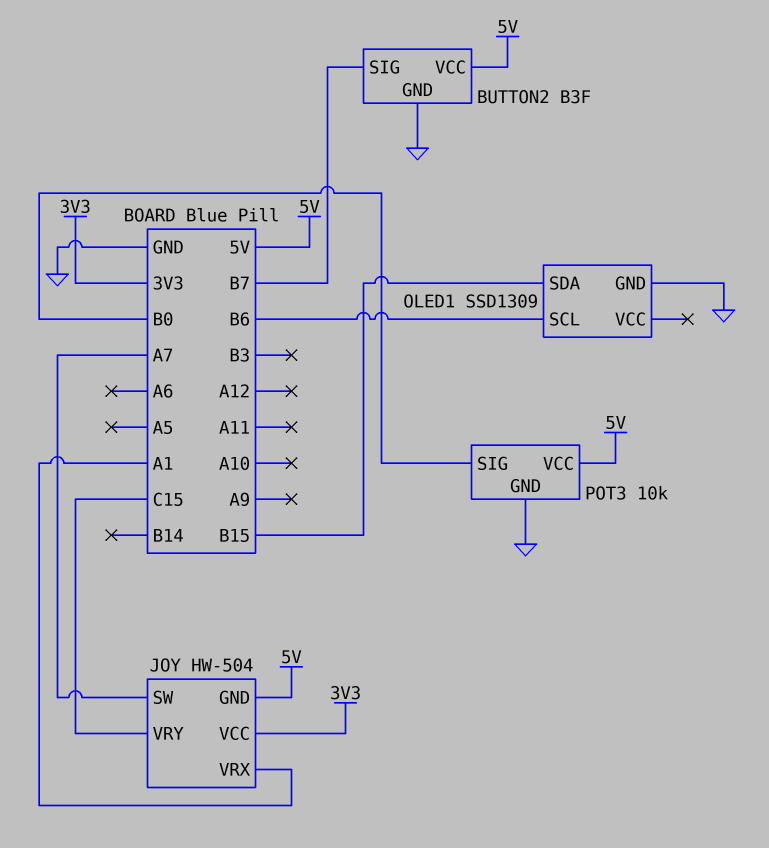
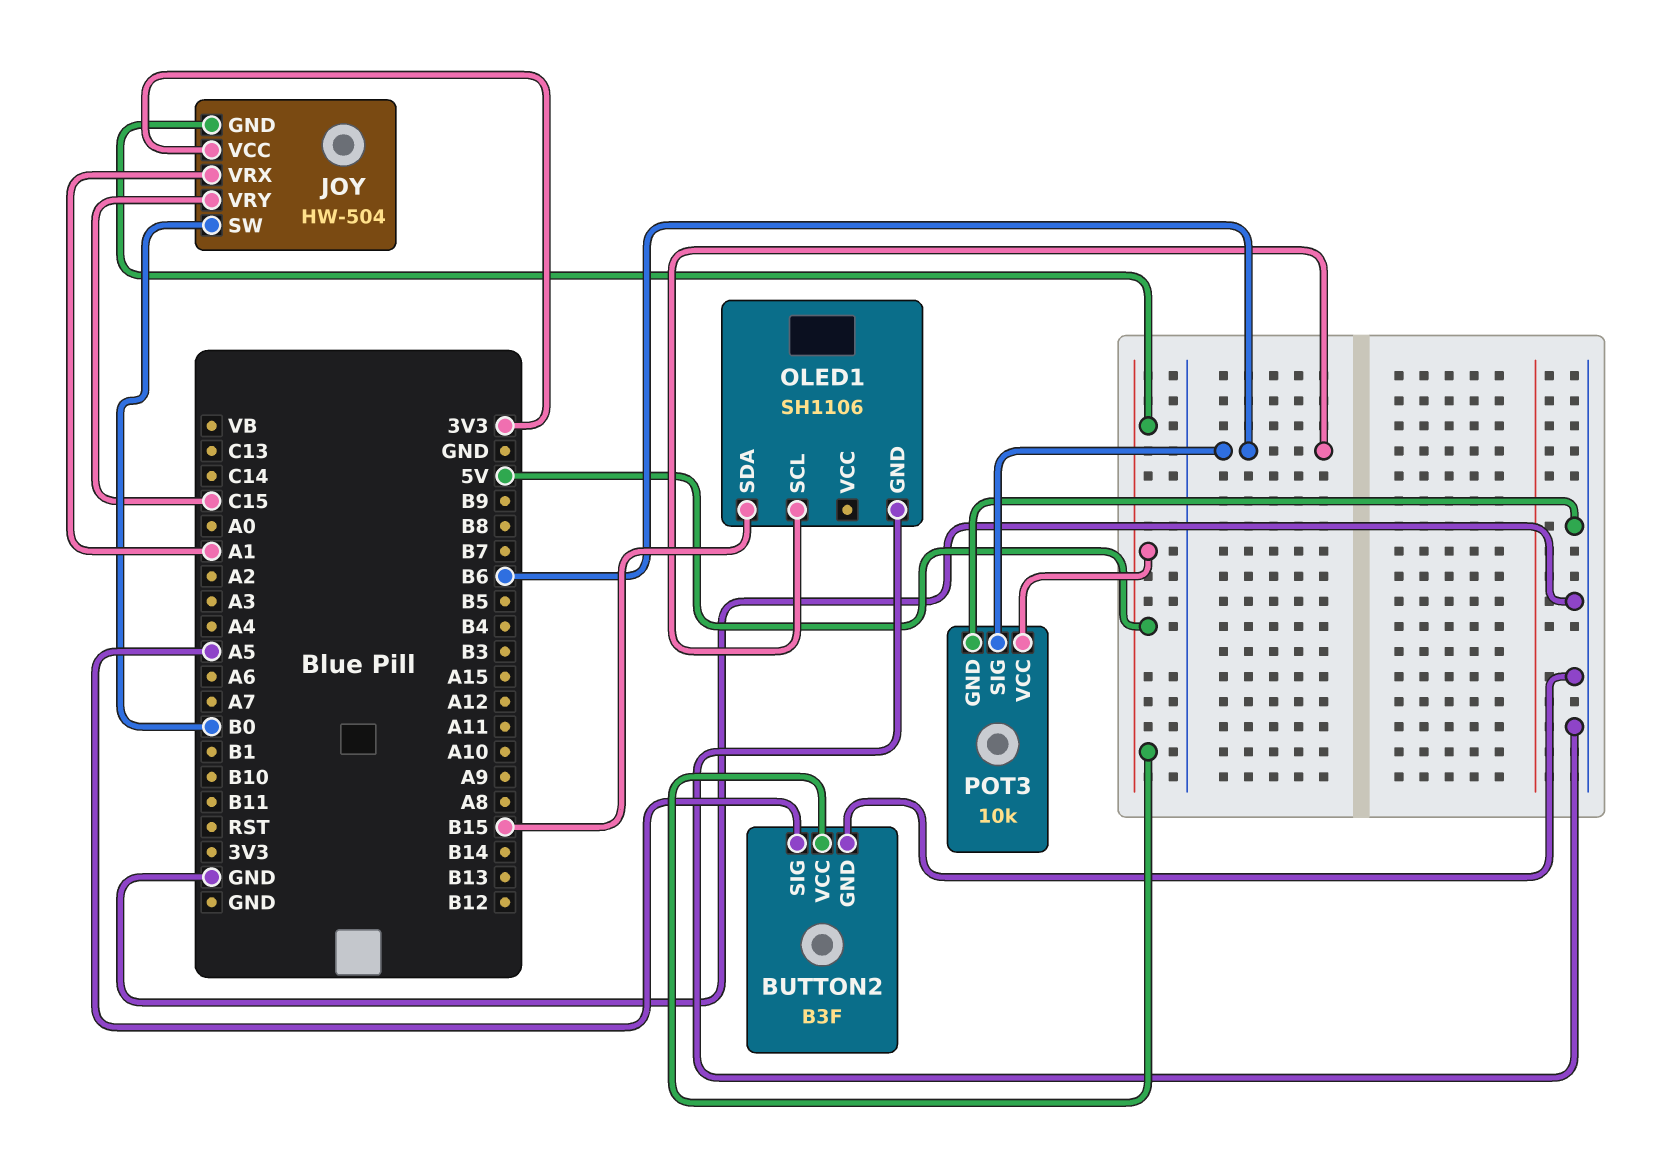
BUTTON2 pin SIG: B7 -> A5
JOY pin SW: A7 -> B0
OLED1: SSD1309 -> SH1106
POT3 pin SIG: B0 -> B6

